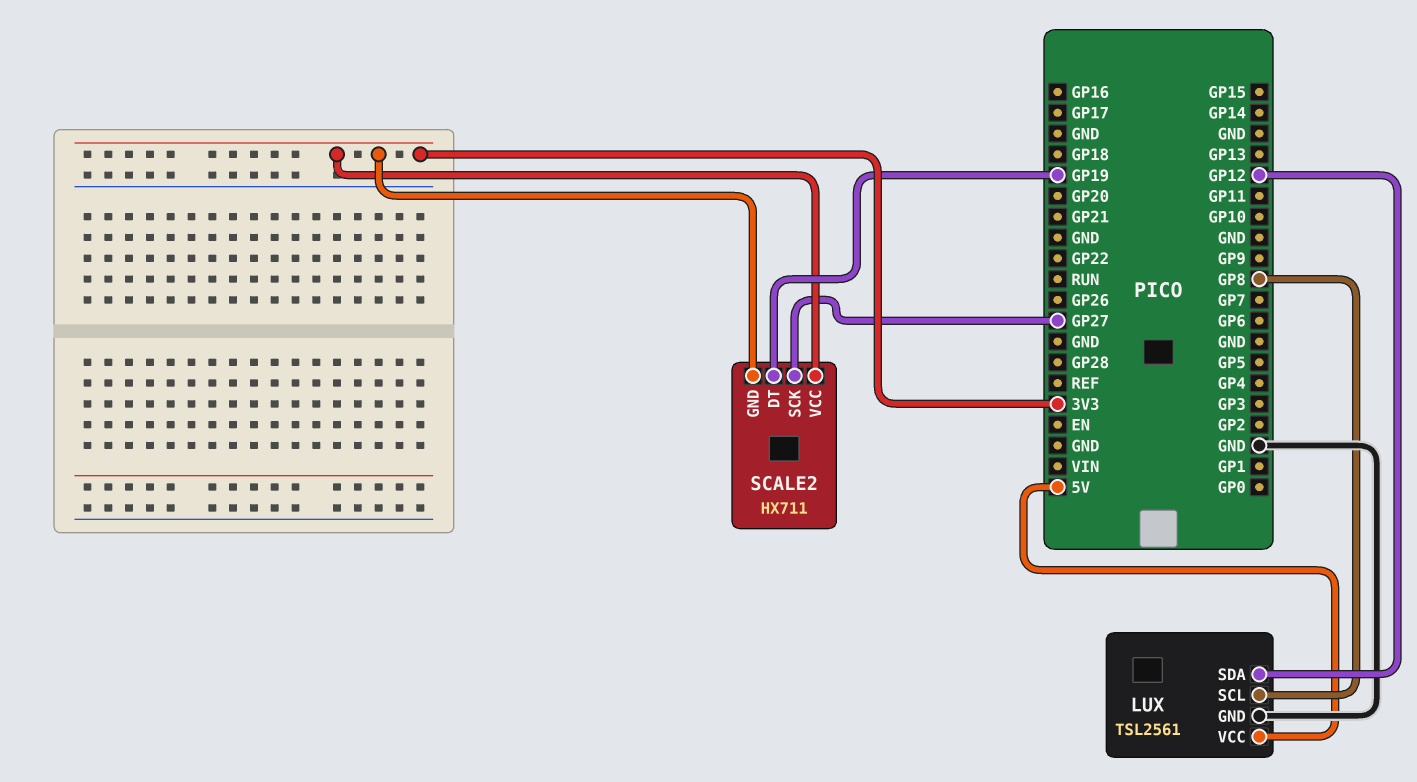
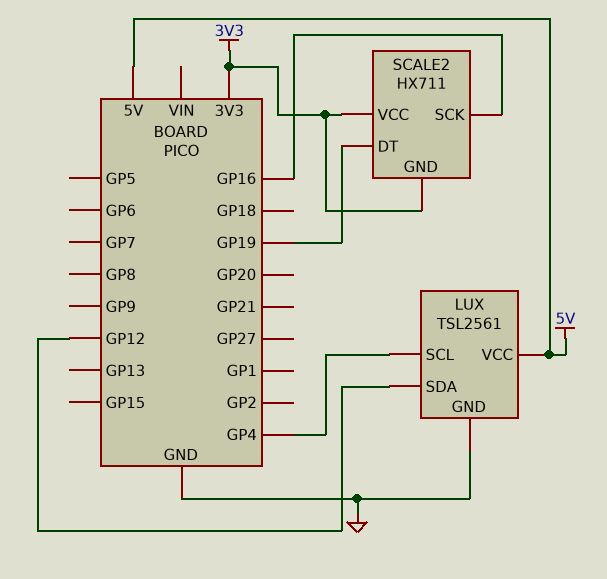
LUX pin SCL: GP8 -> GP4
SCALE2 pin SCK: GP27 -> GP16

